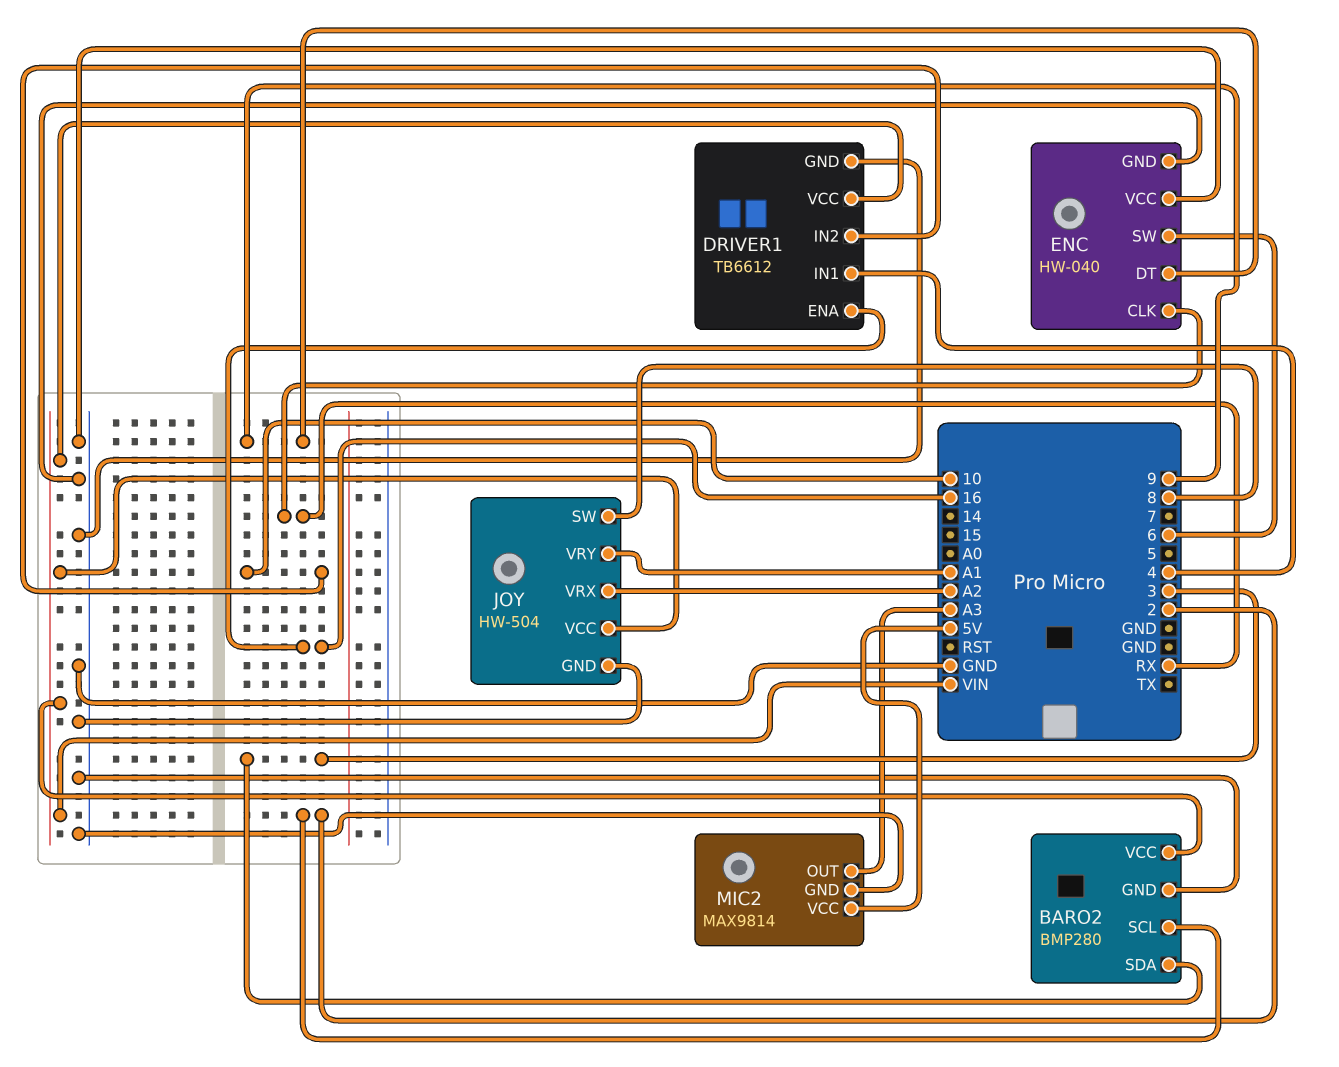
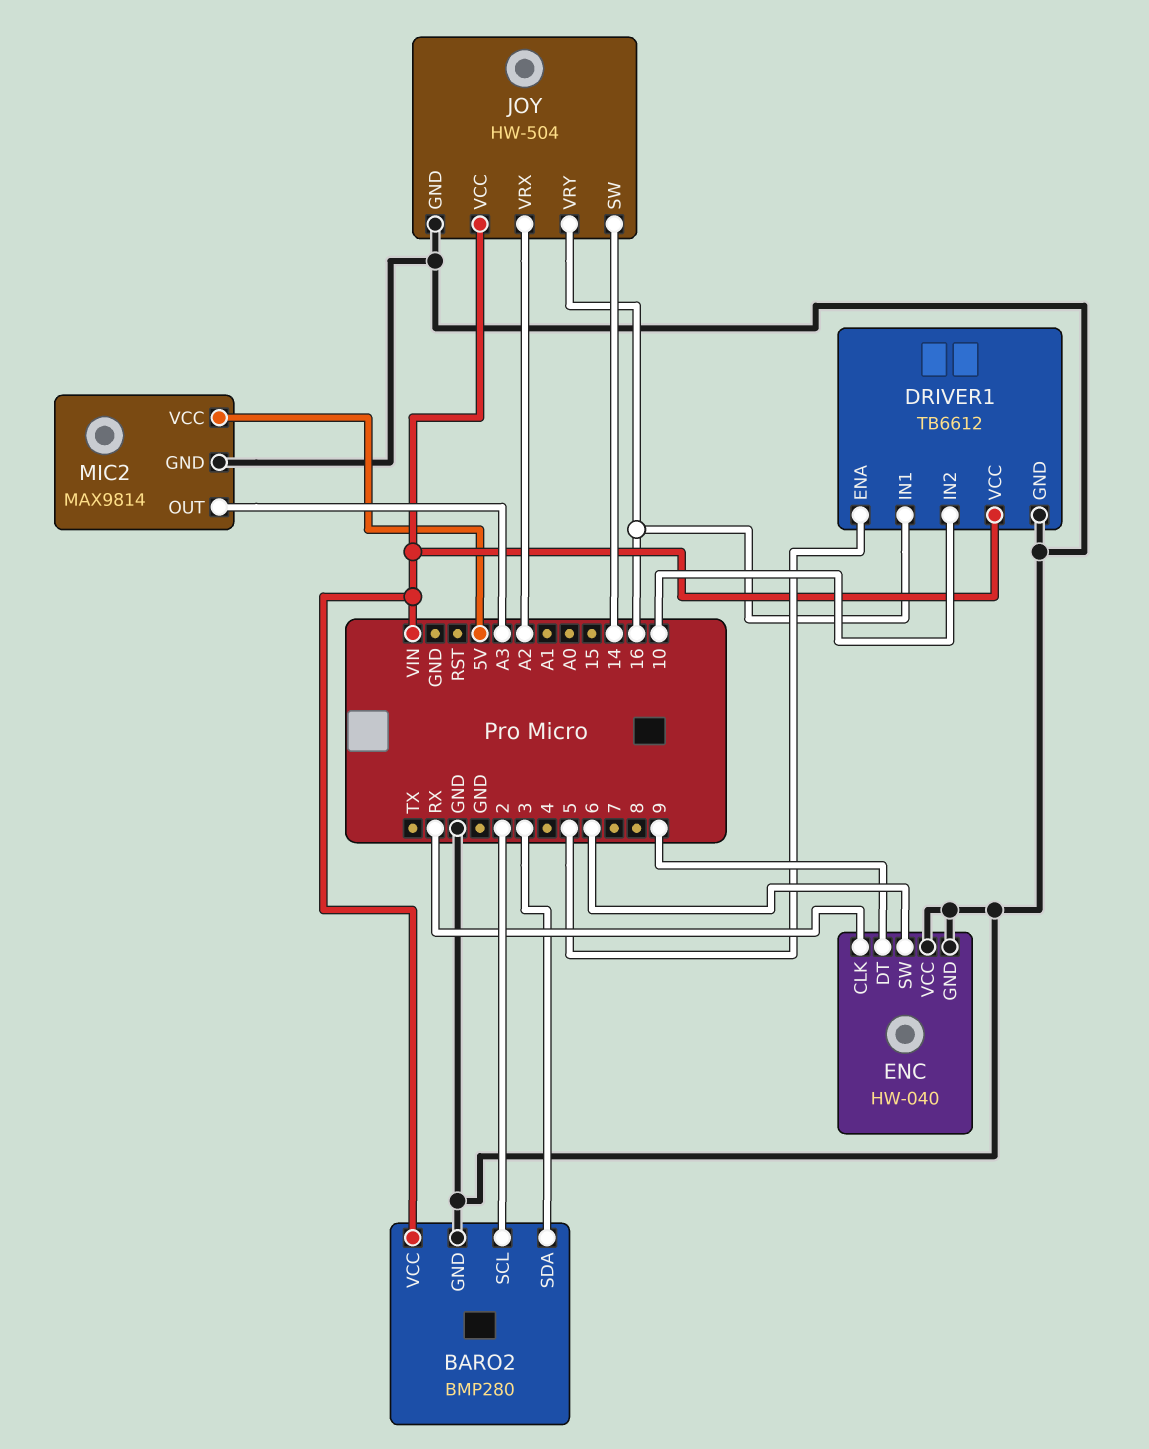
DRIVER1 pin ENA: 16 -> 5
DRIVER1 pin IN1: 4 -> 16
JOY pin SW: 8 -> 14
JOY pin VRY: A1 -> 16

